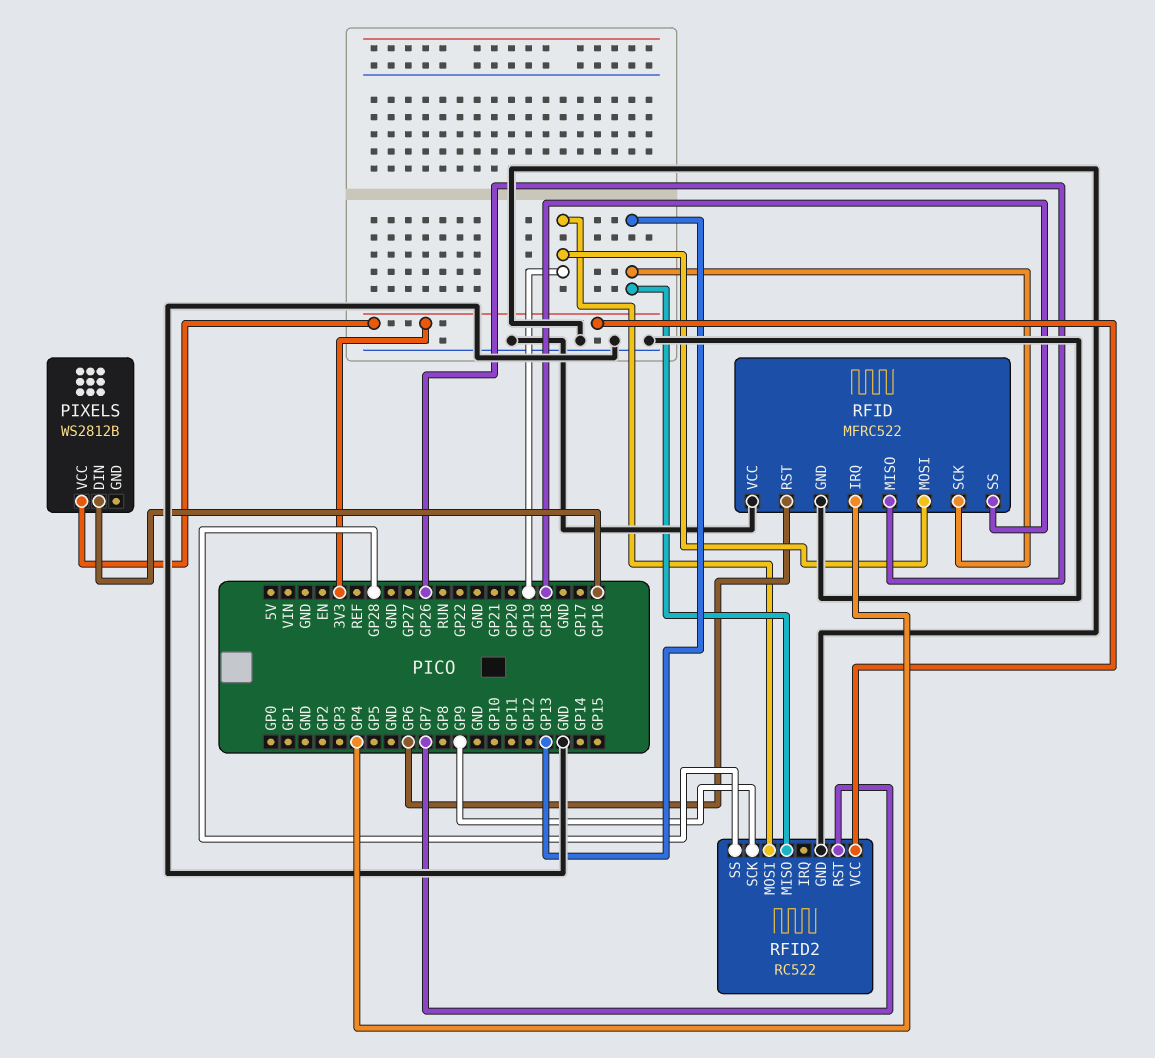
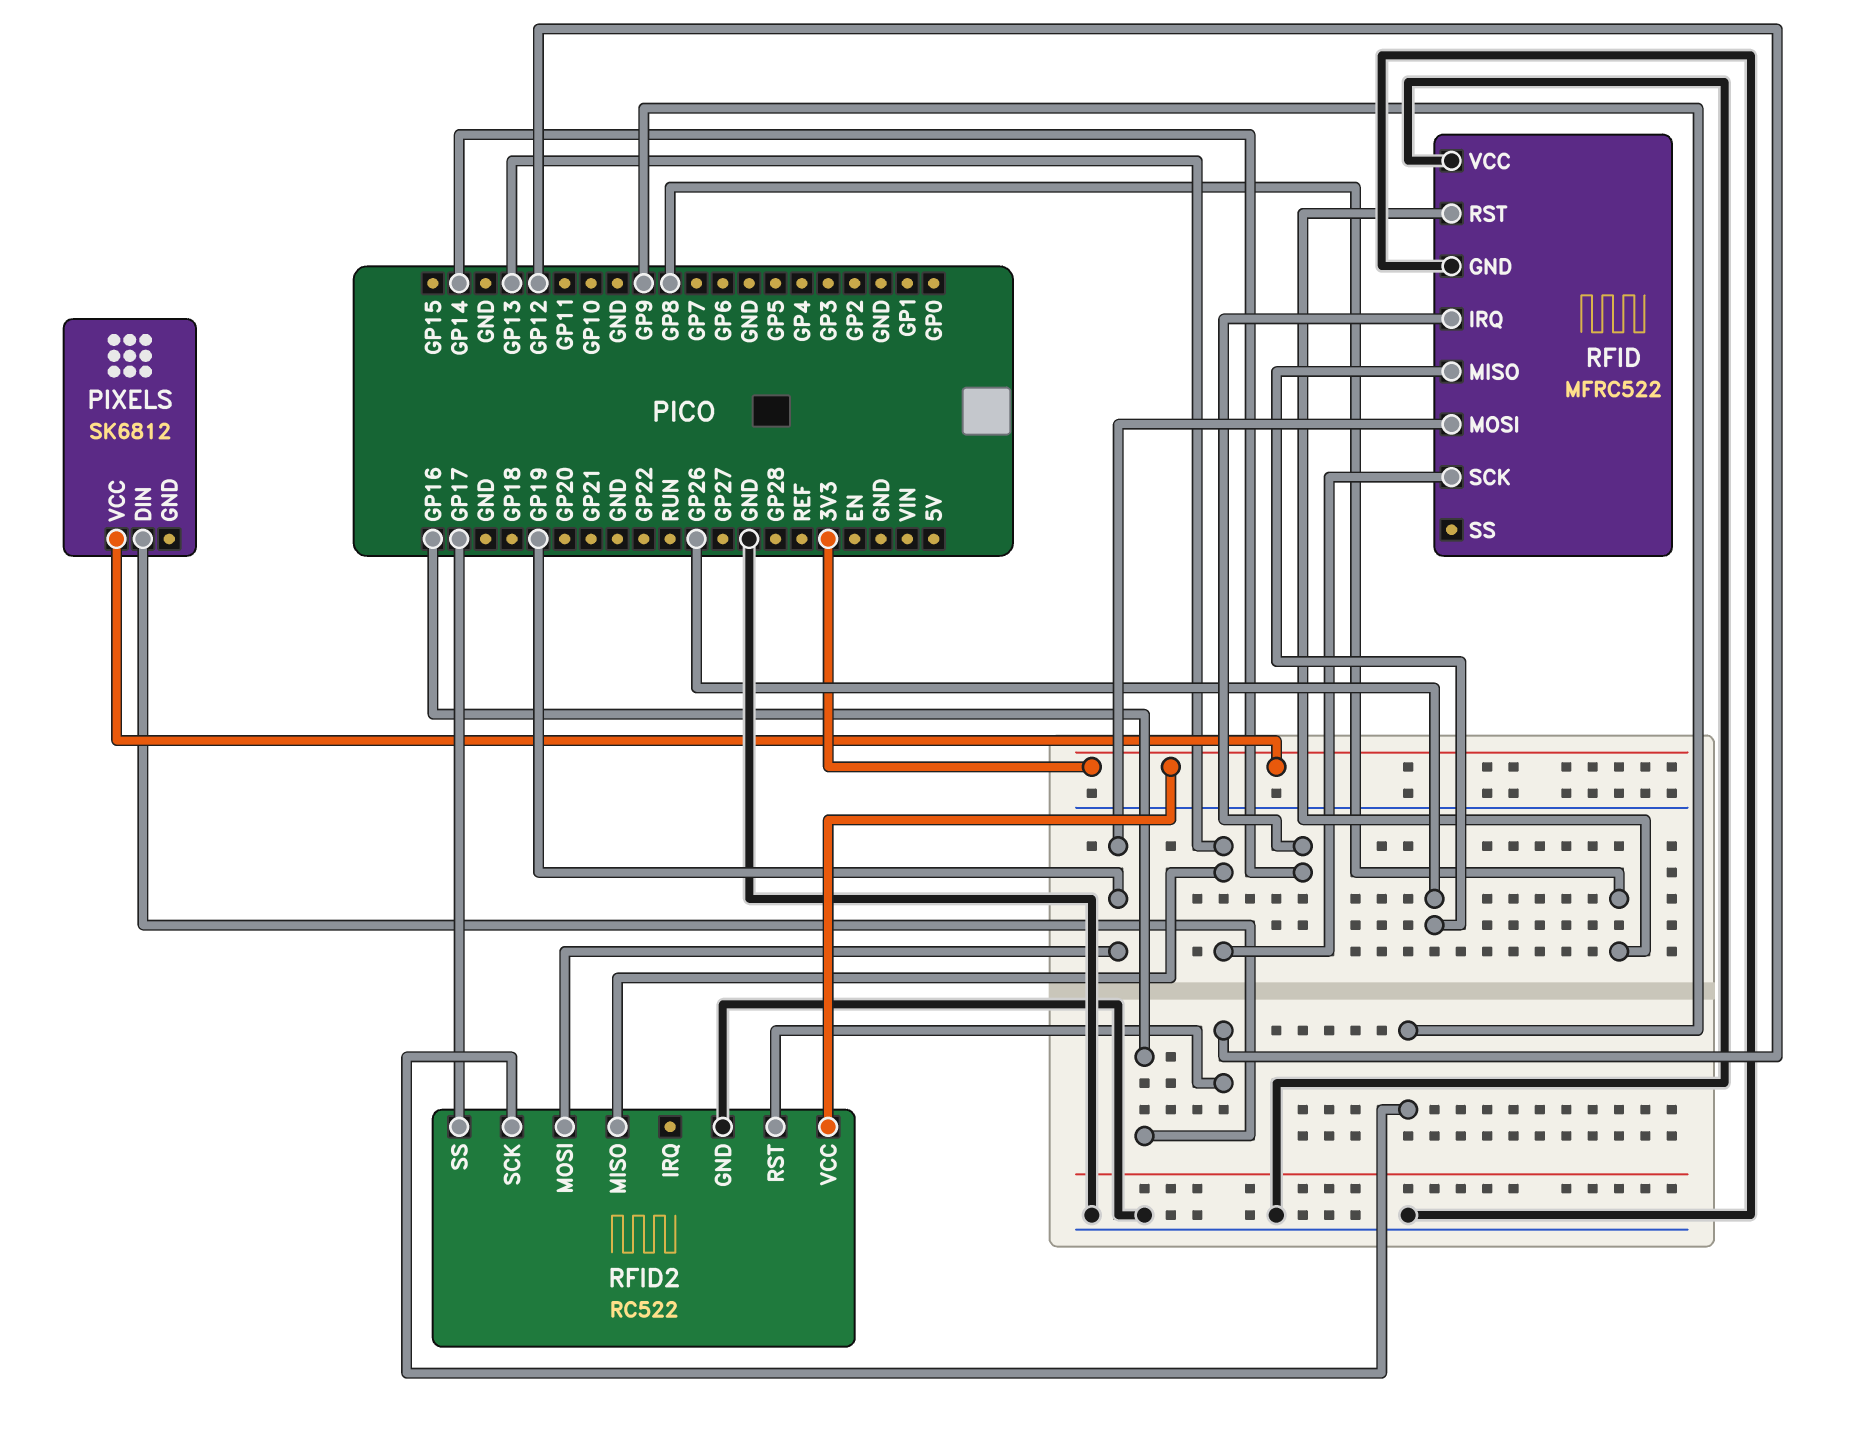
PIXELS: WS2812B -> SK6812
RFID pin IRQ: GP4 -> GP14
RFID pin RST: GP6 -> GP8
RFID pin SS: GP18 -> none
RFID2 pin RST: GP7 -> GP12
RFID2 pin SS: GP28 -> GP17

